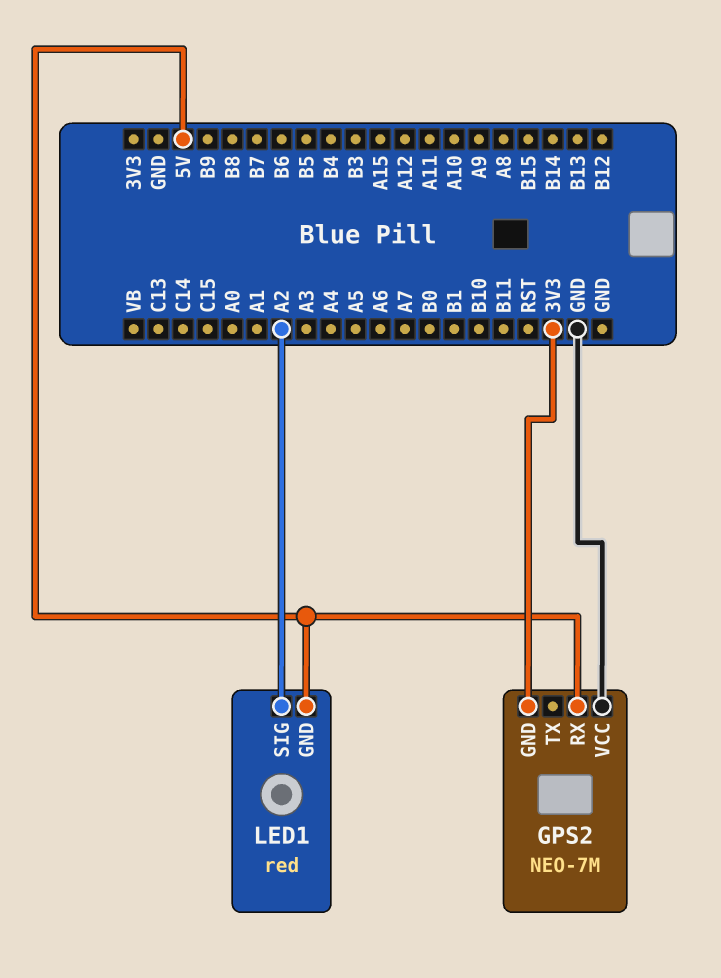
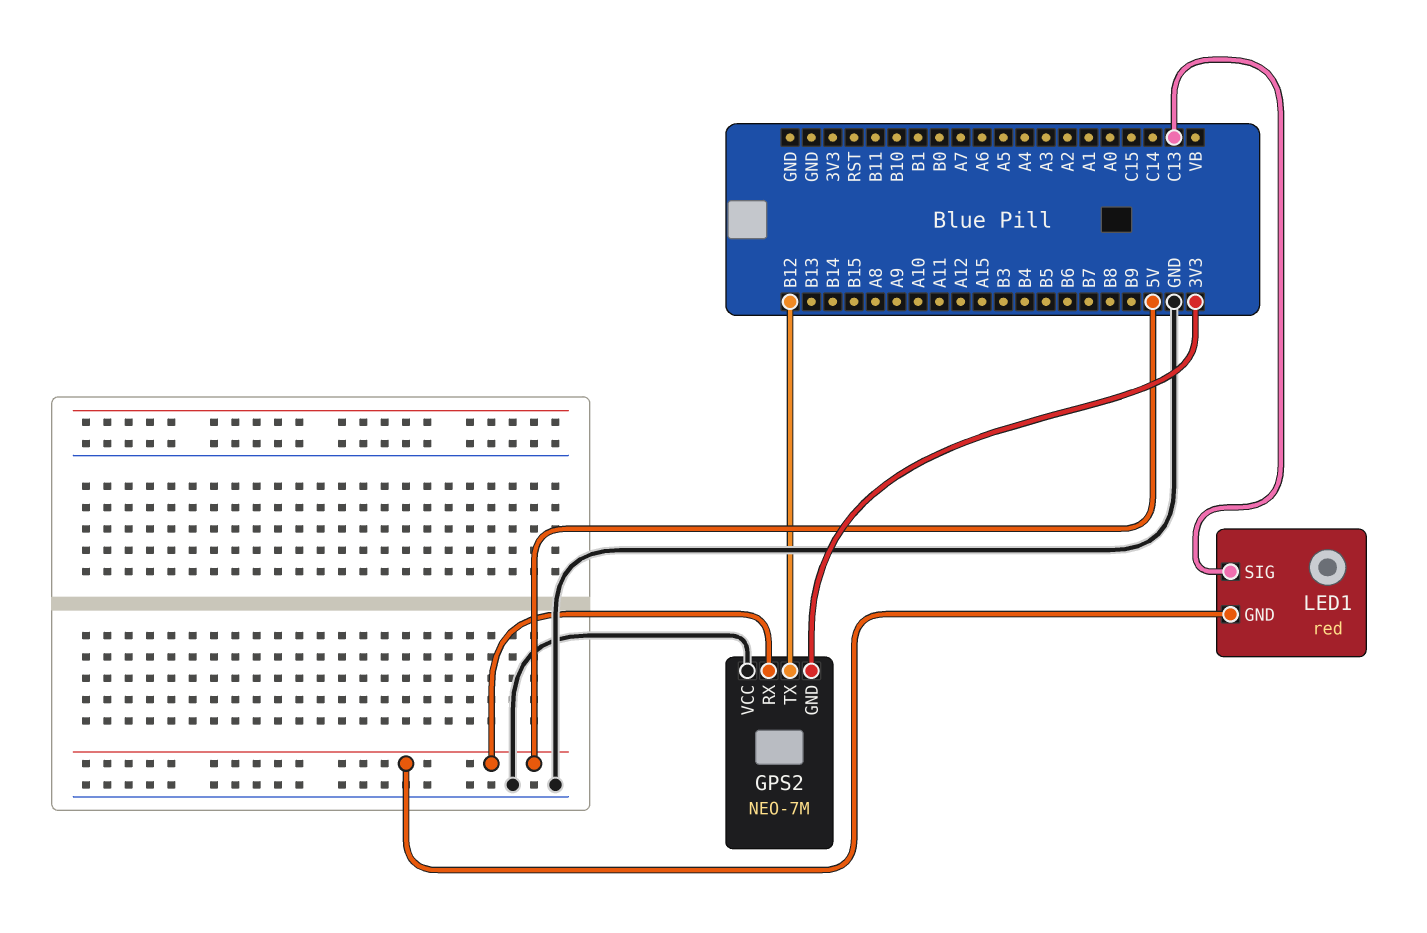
GPS2 pin TX: none -> B12
LED1 pin SIG: A2 -> C13

